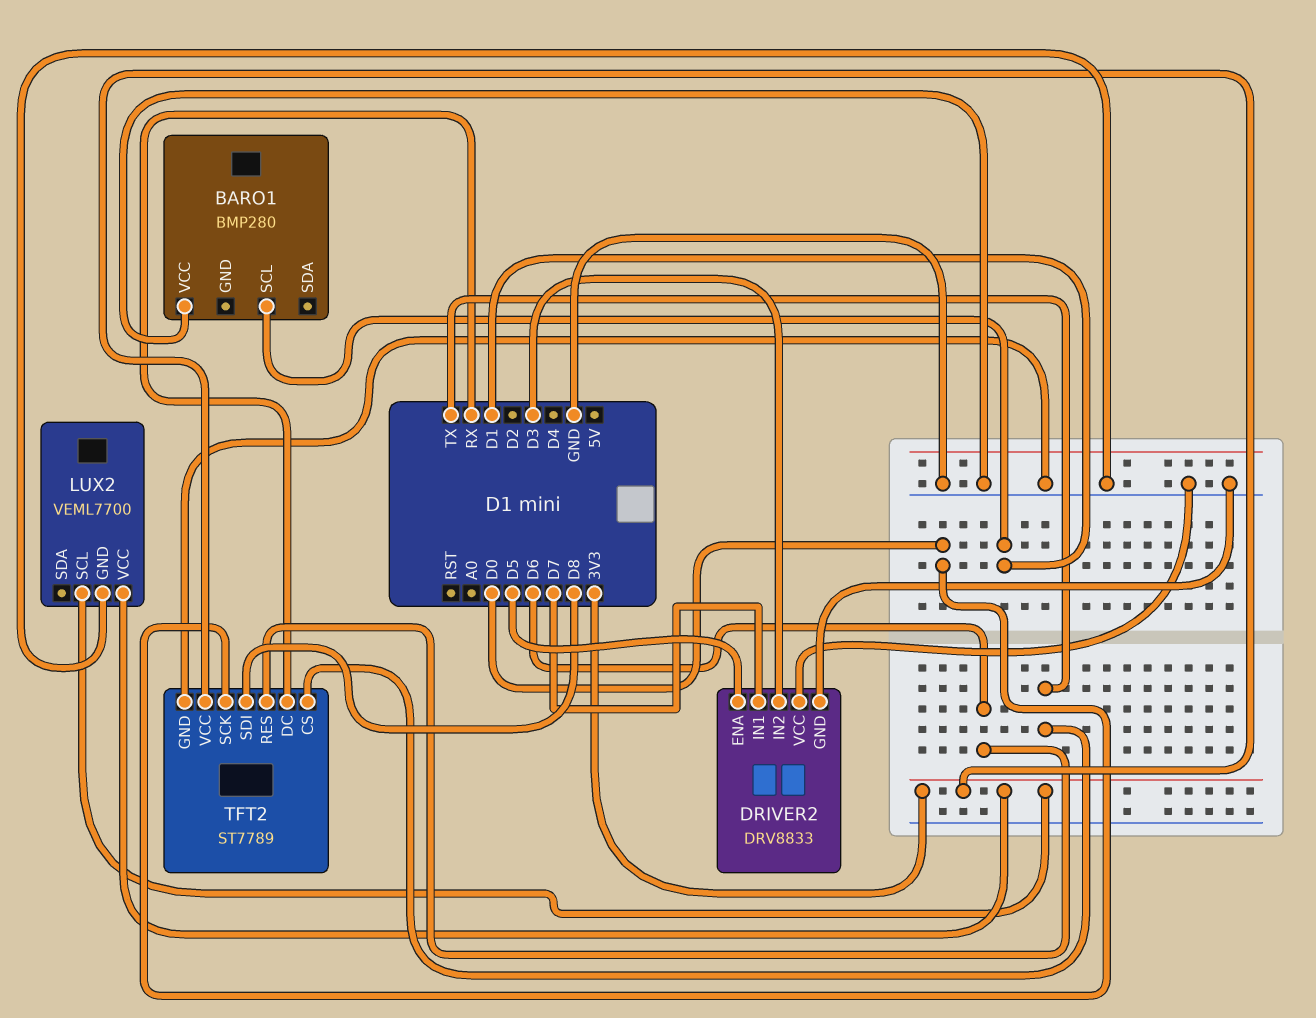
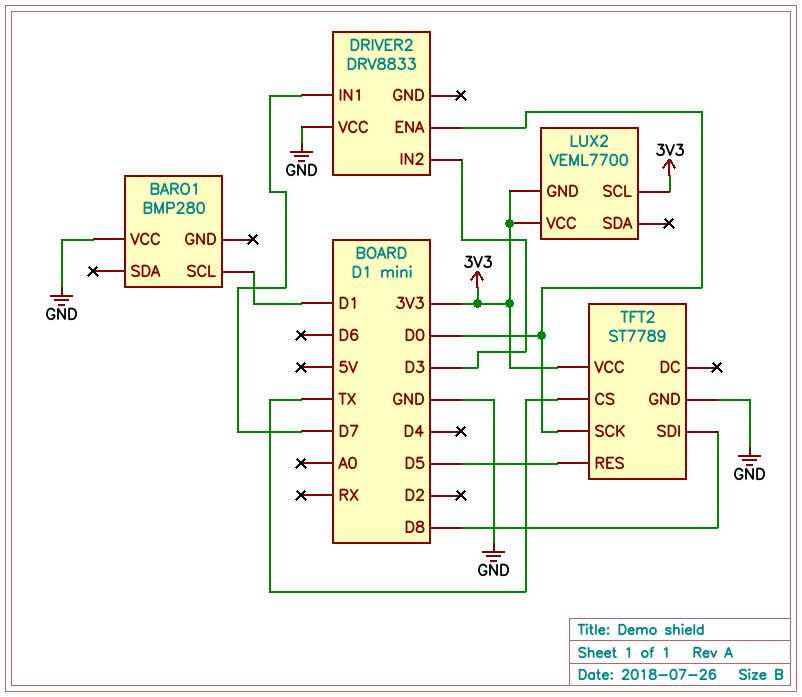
DRIVER2 pin ENA: D5 -> D0
DRIVER2 pin GND: GND -> none
LUX2 pin GND: GND -> 3V3
TFT2 pin DC: RX -> none
TFT2 pin RES: D6 -> D5

